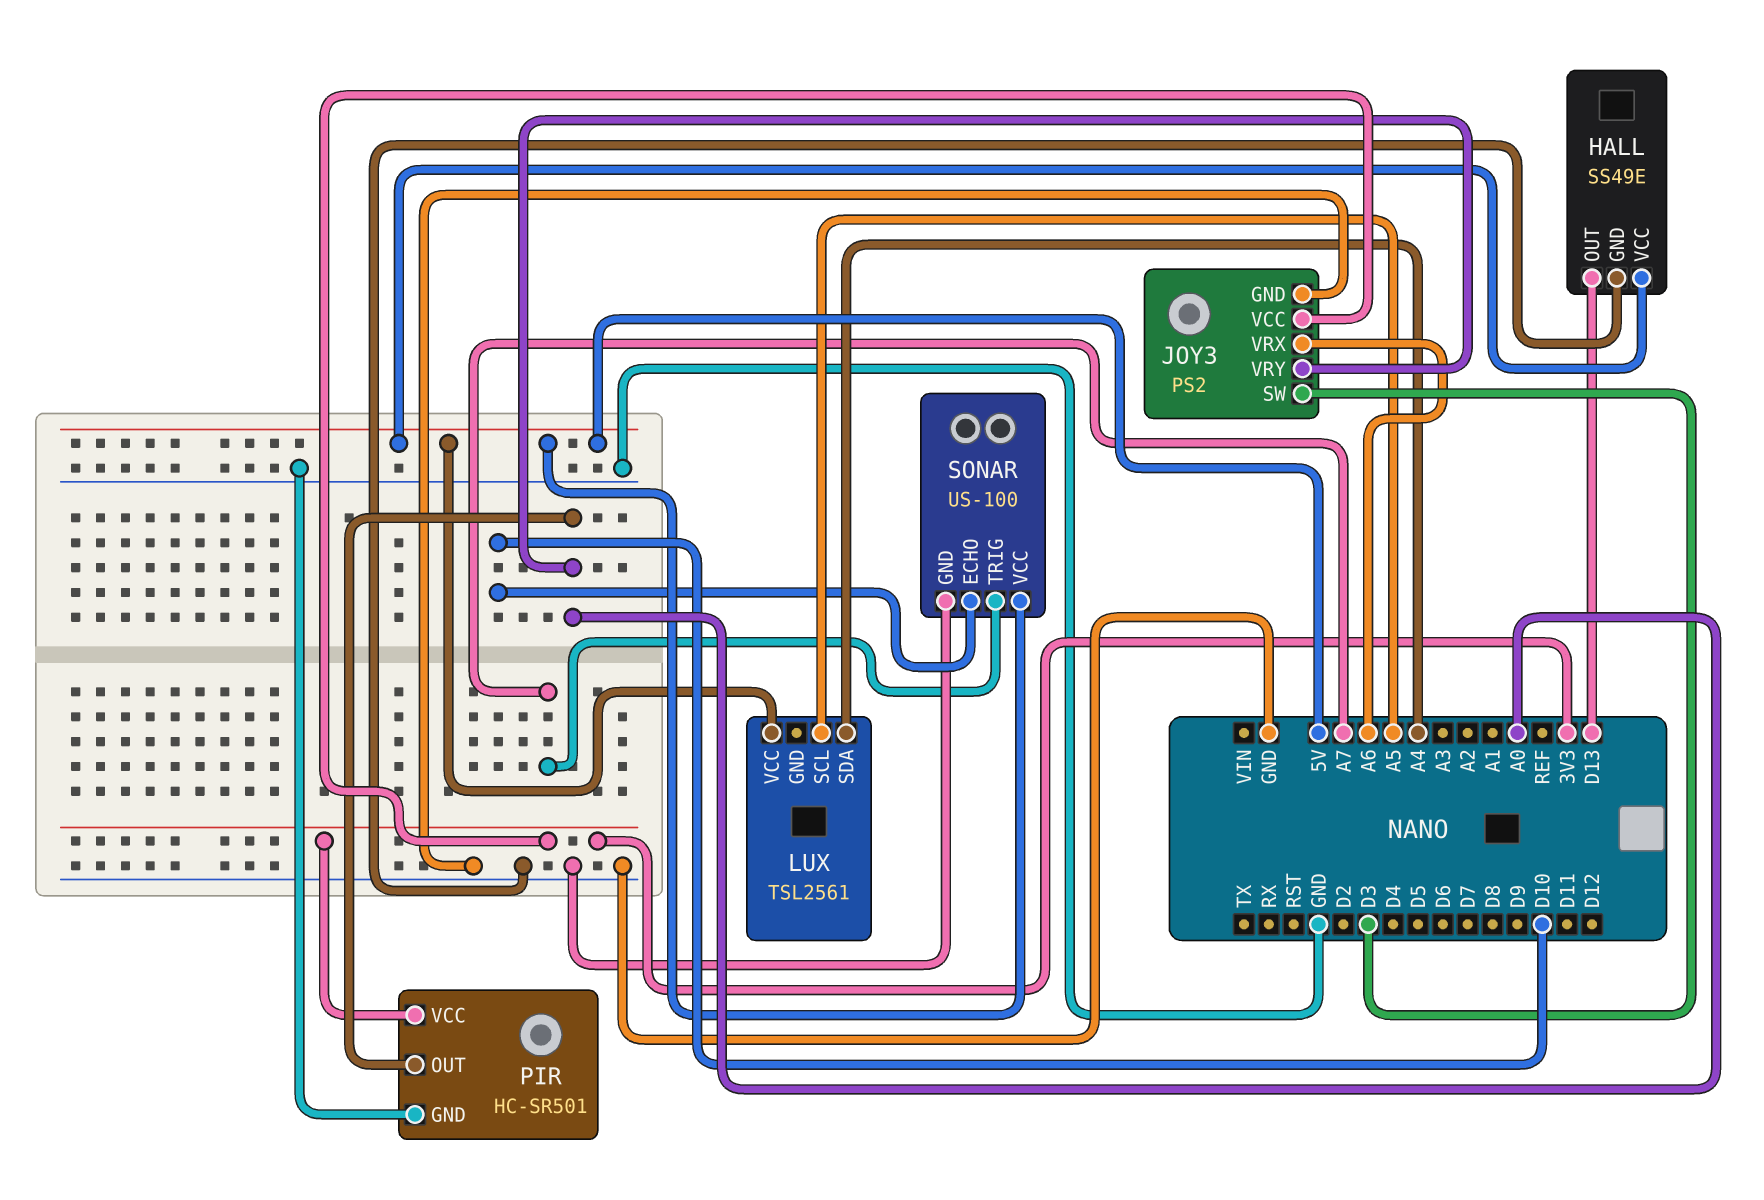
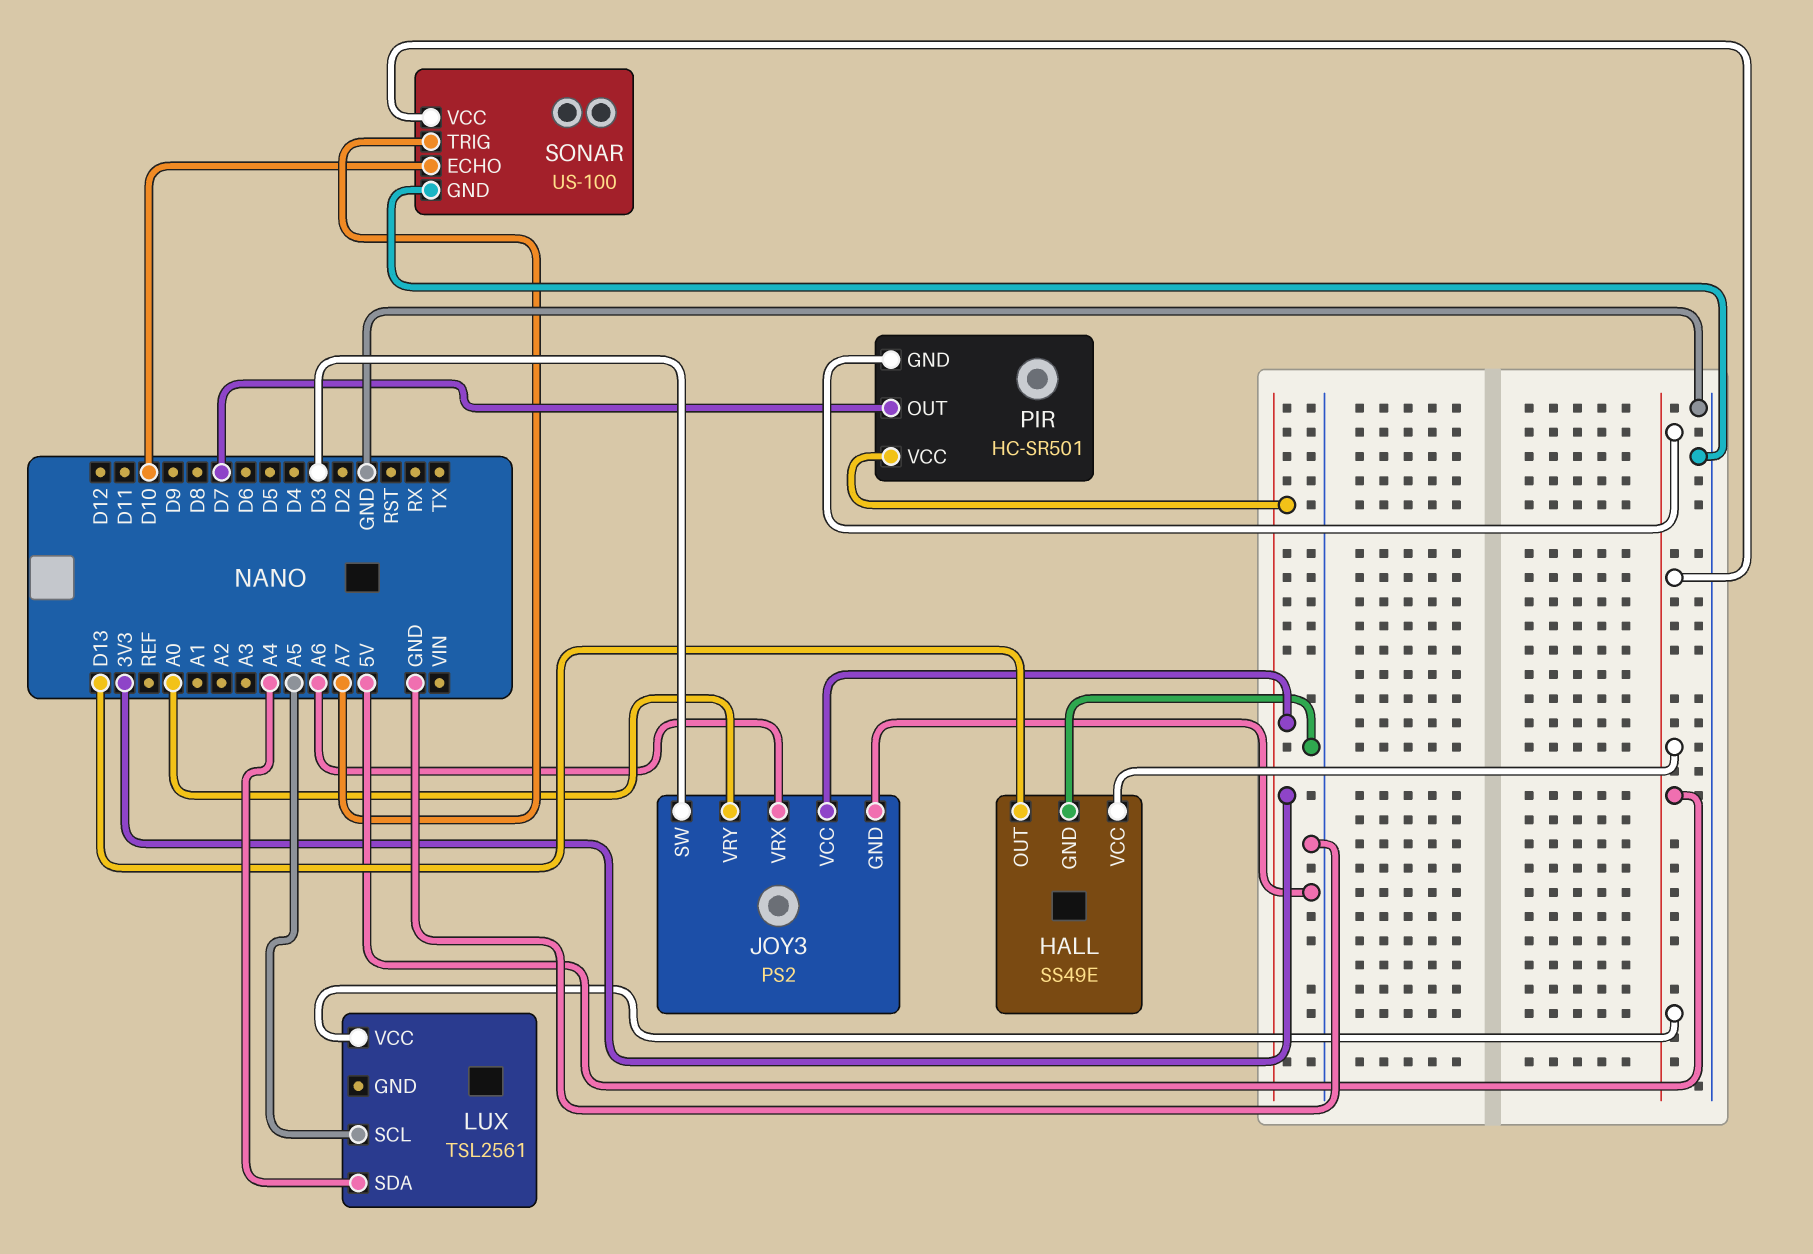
PIR pin GND: GND -> 5V
PIR pin OUT: A0 -> D7

